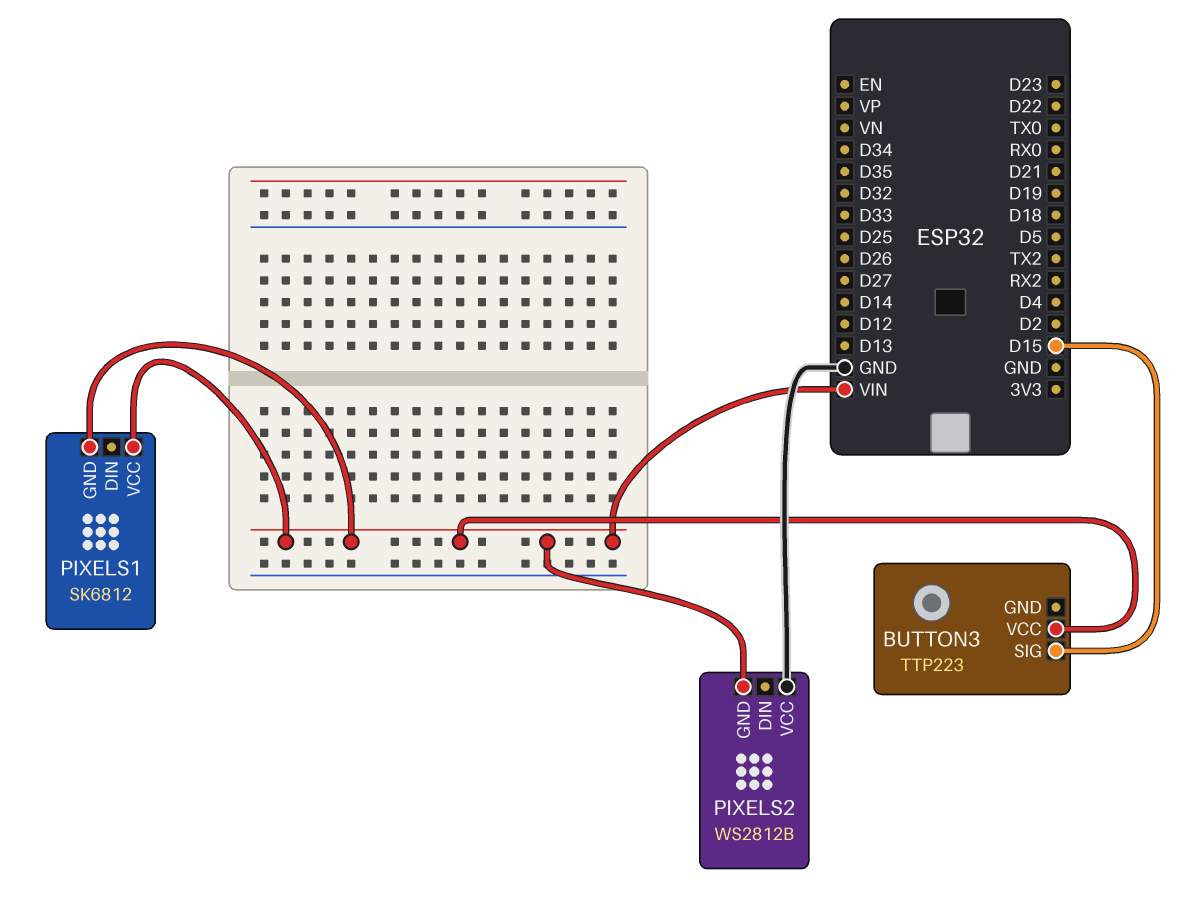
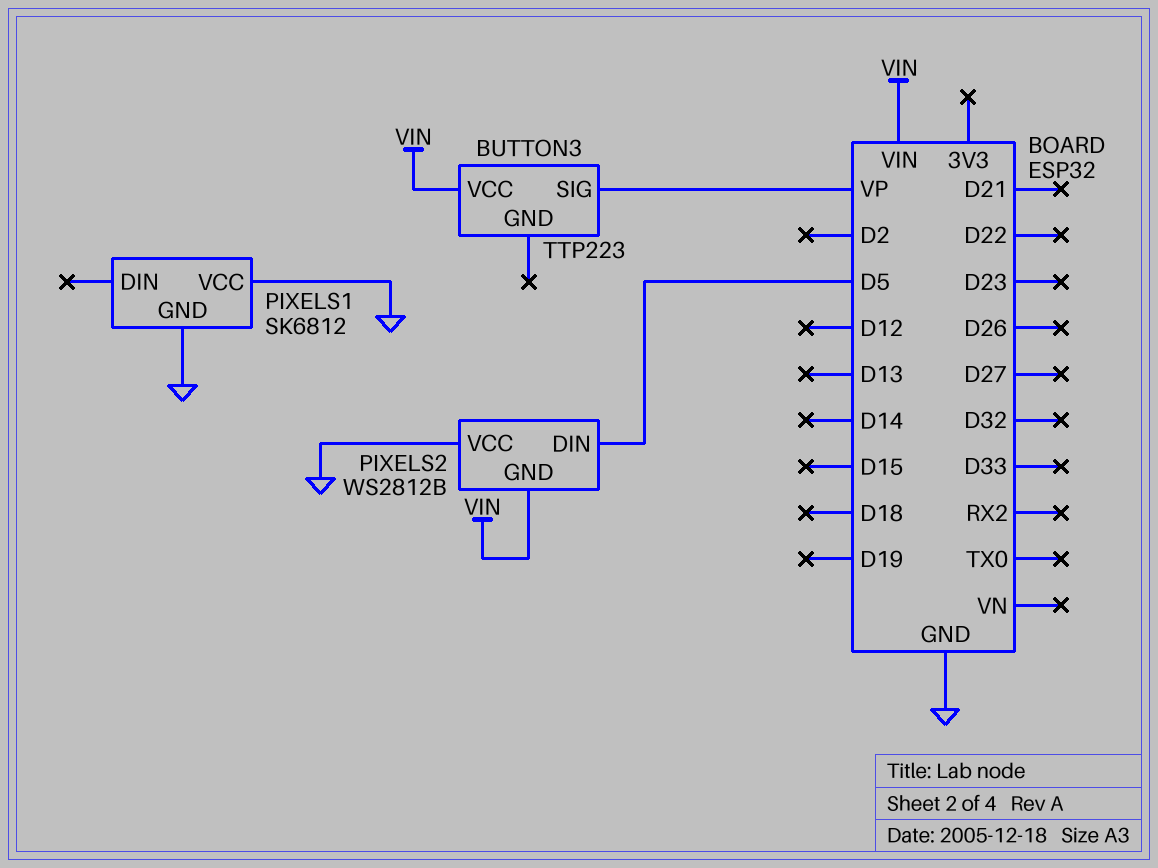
BUTTON3 pin SIG: D15 -> VP
PIXELS1 pin GND: VIN -> GND
PIXELS1 pin VCC: VIN -> GND
PIXELS2 pin DIN: none -> D5

